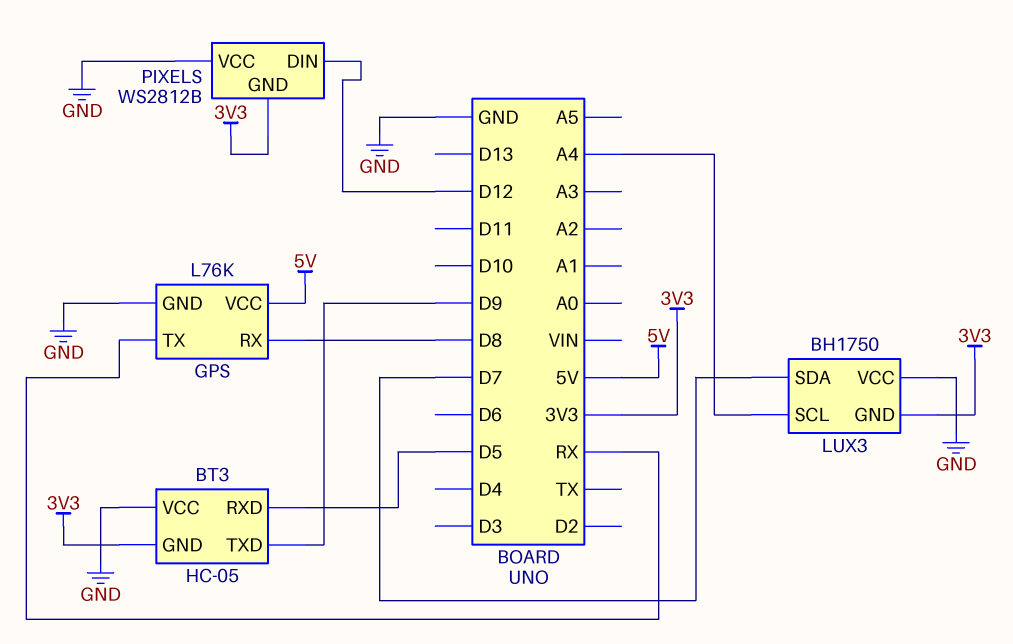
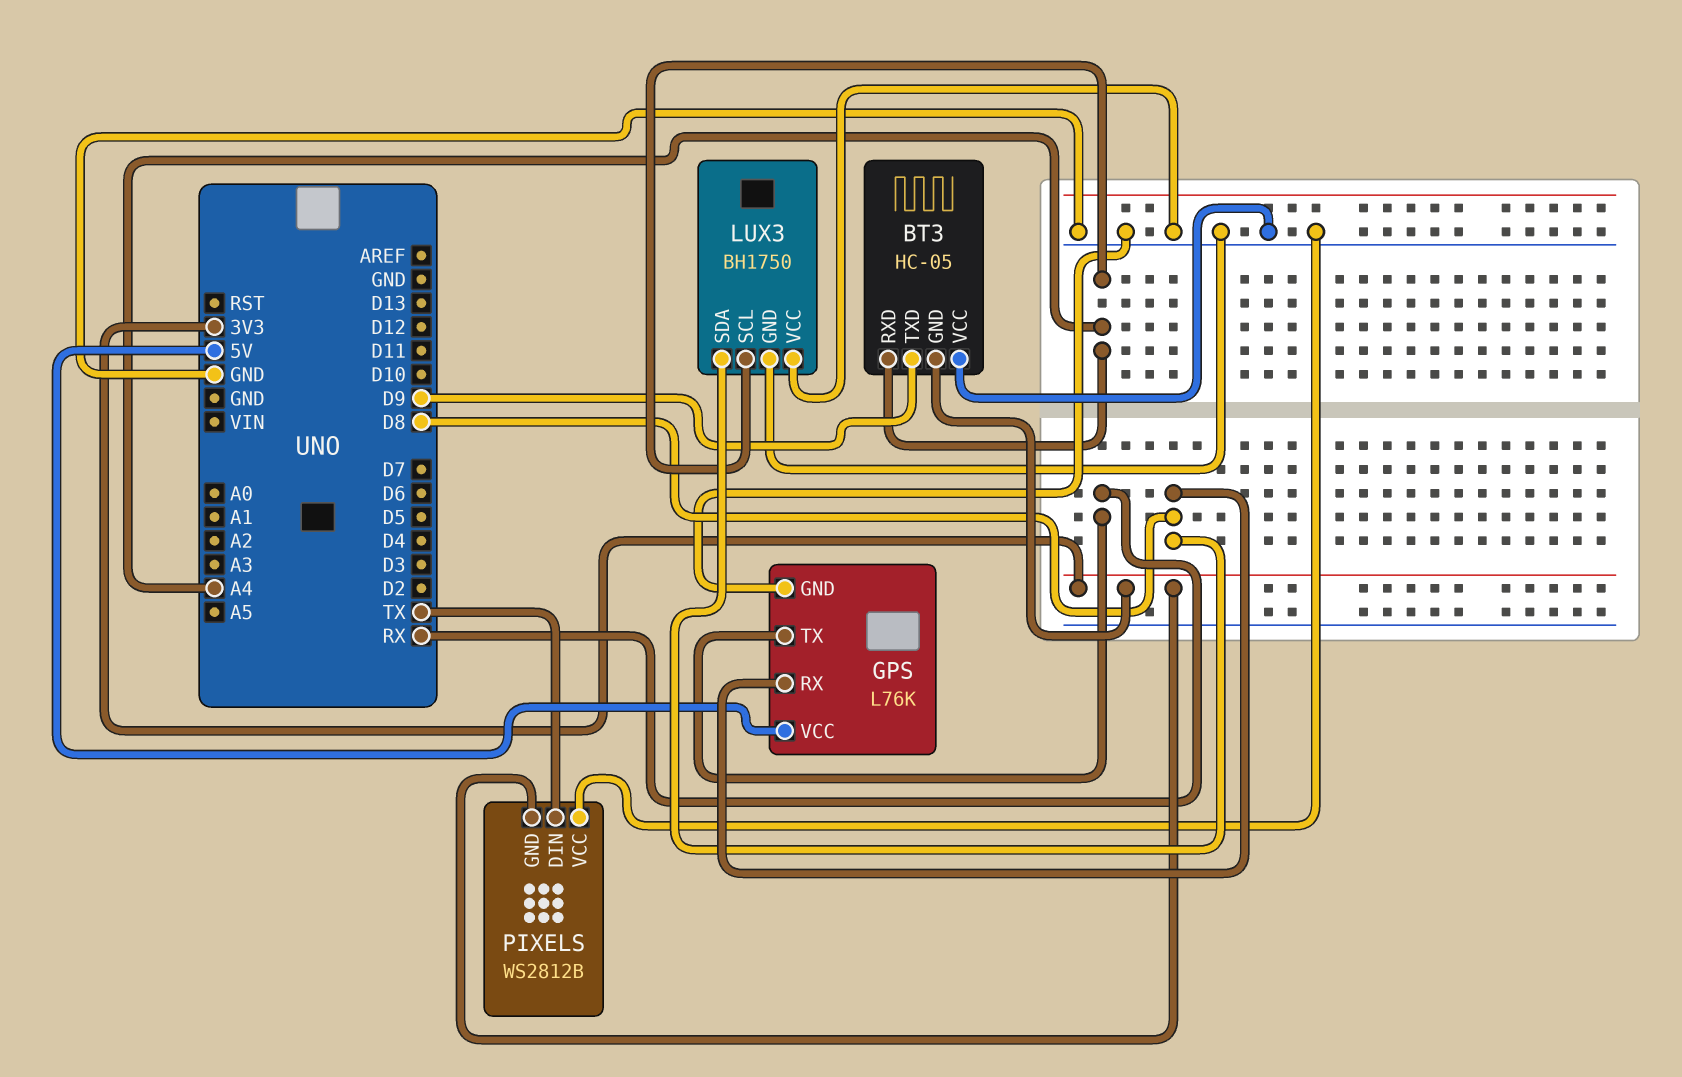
BT3 pin RXD: D5 -> A4
LUX3 pin GND: 3V3 -> GND
LUX3 pin SDA: D7 -> D8
PIXELS pin DIN: D12 -> TX

